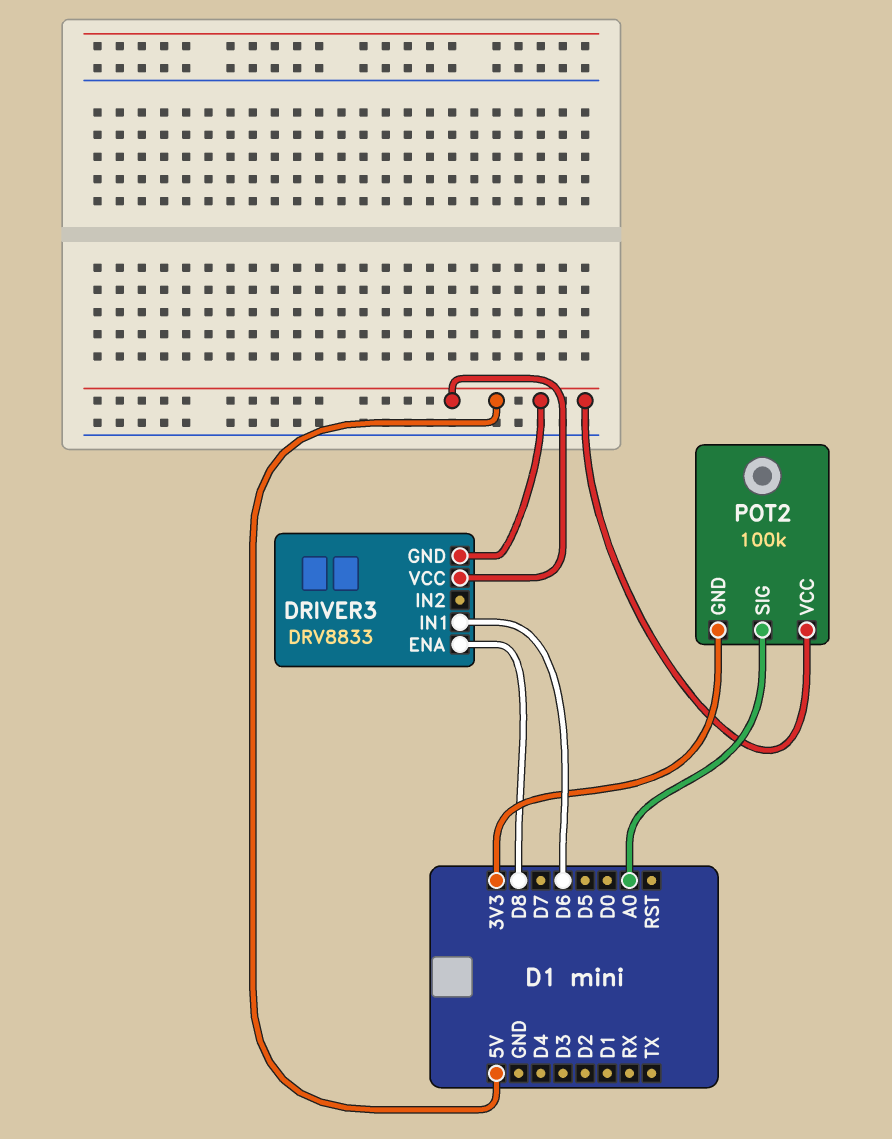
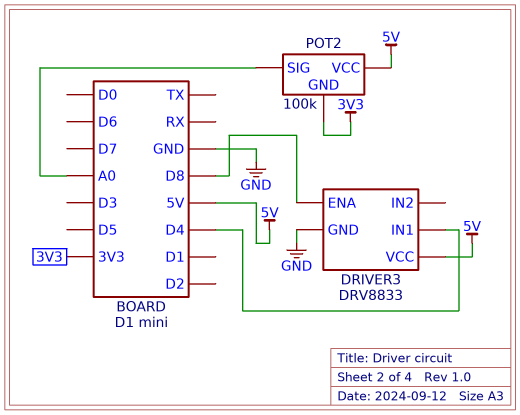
DRIVER3 pin GND: 5V -> GND
DRIVER3 pin IN1: D6 -> D4

